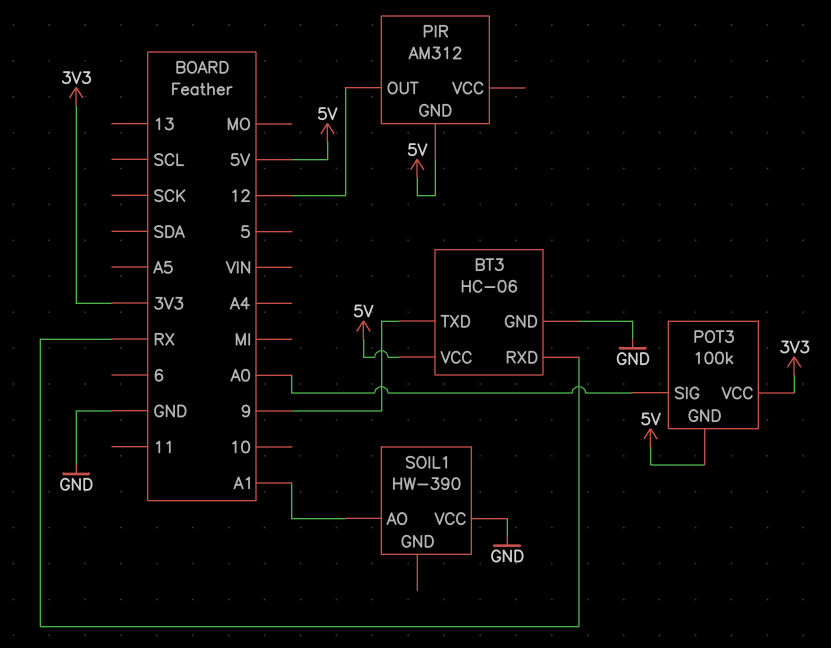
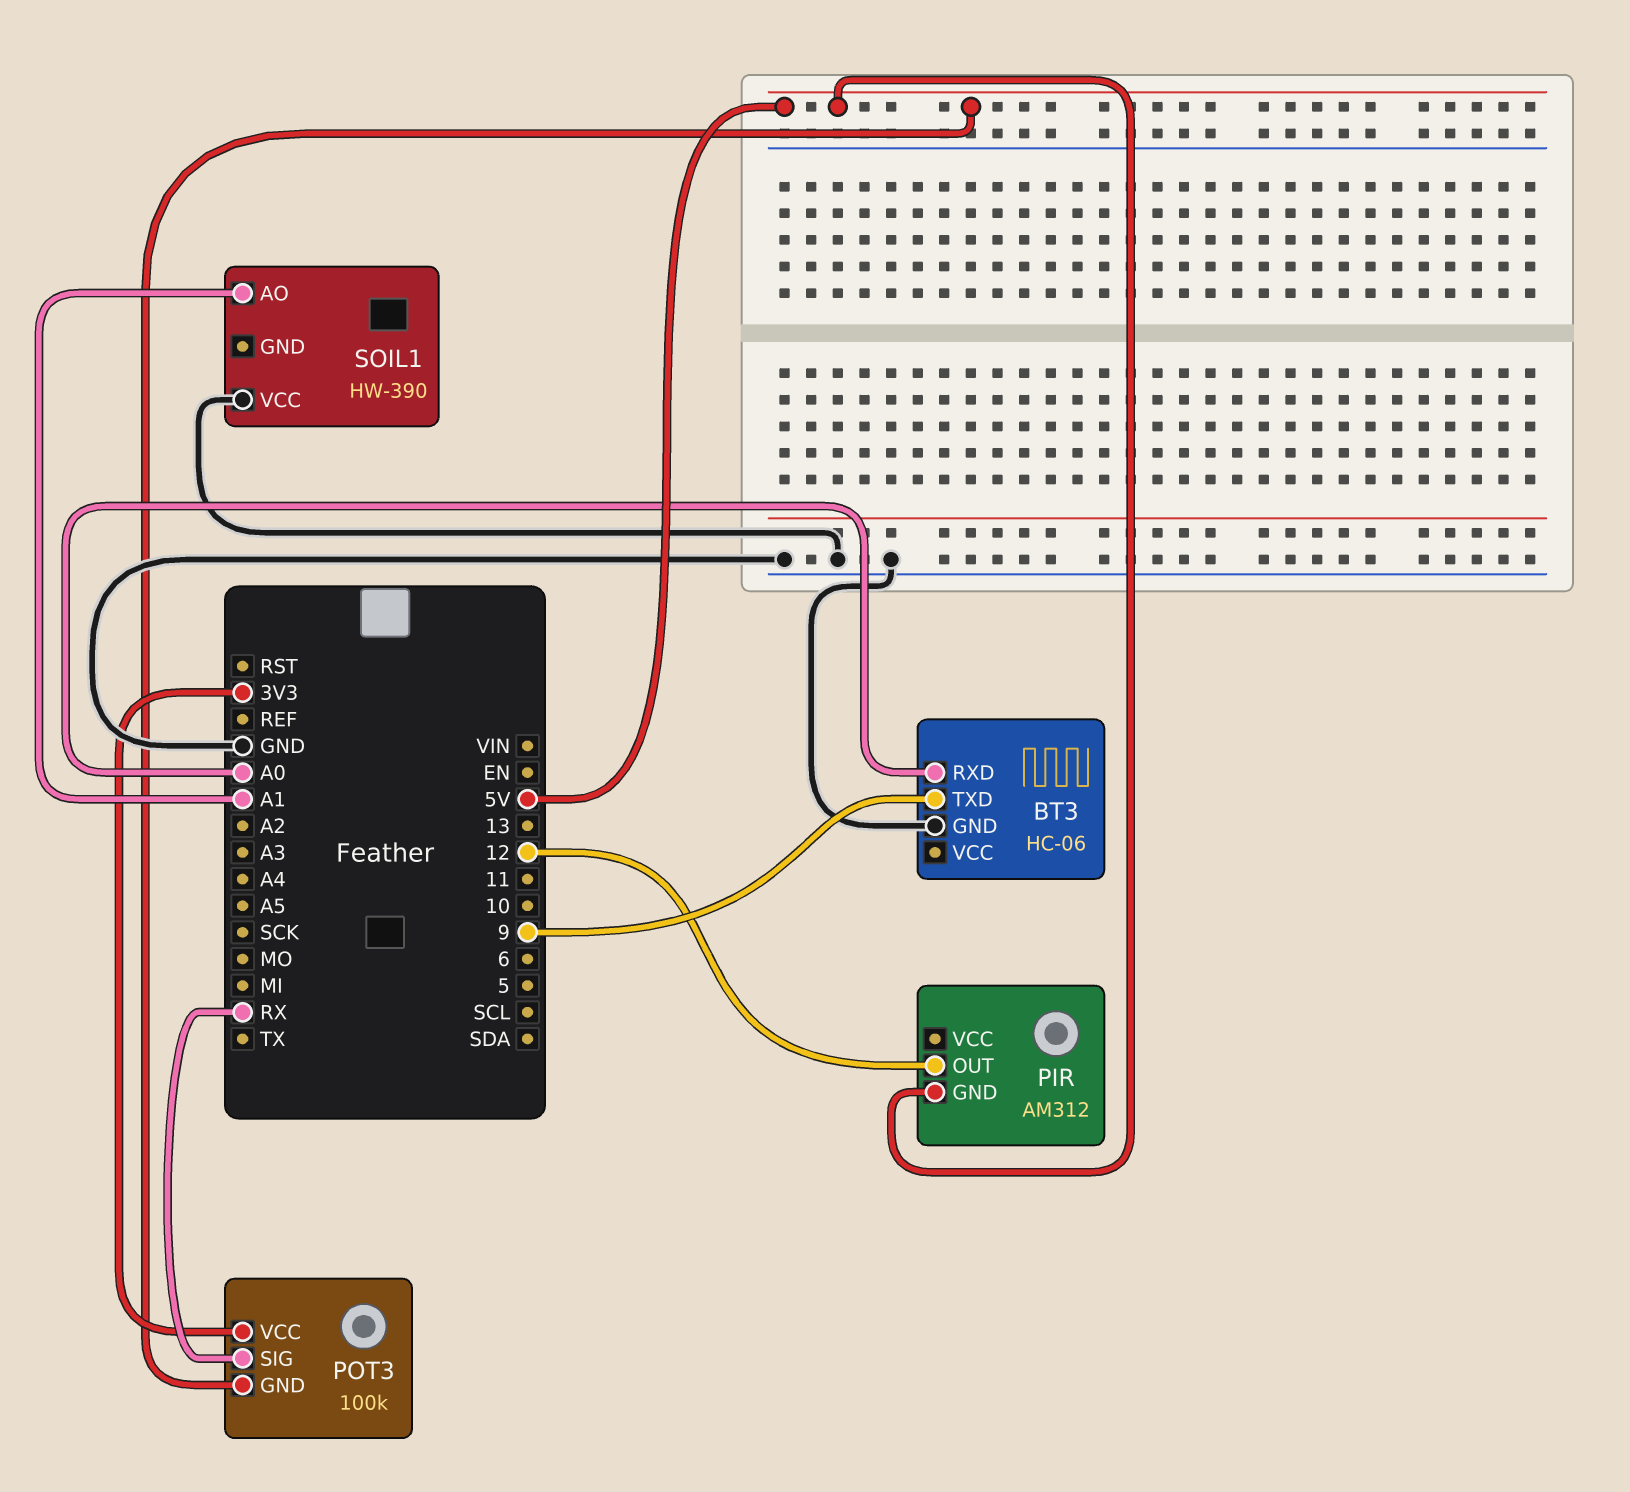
BT3 pin RXD: RX -> A0
BT3 pin VCC: 5V -> none
POT3 pin SIG: A0 -> RX

